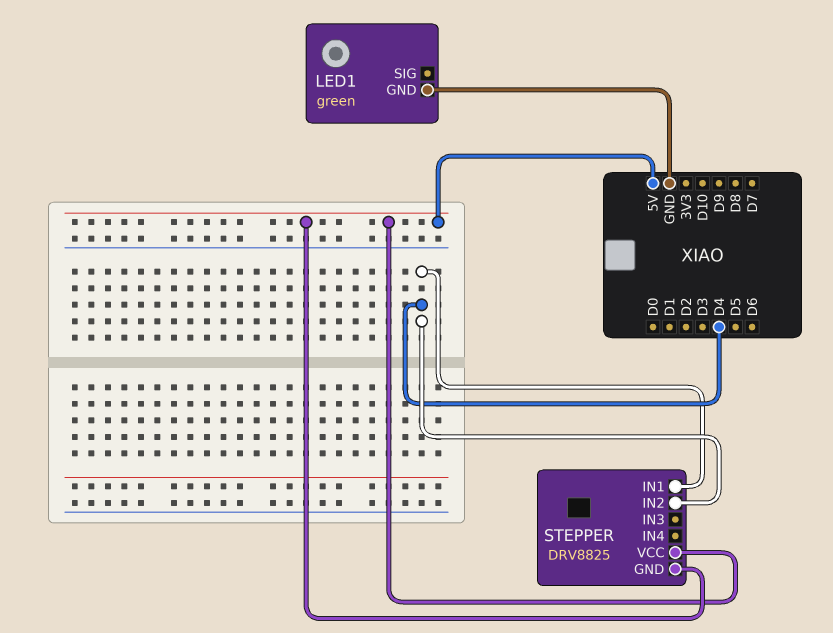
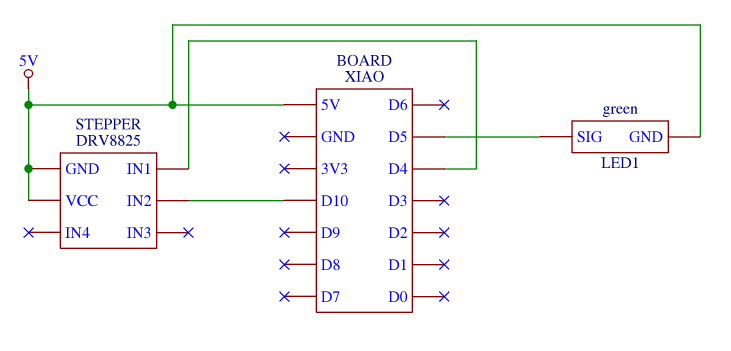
LED1 pin GND: GND -> 5V
LED1 pin SIG: none -> D5
STEPPER pin IN2: D4 -> D10

